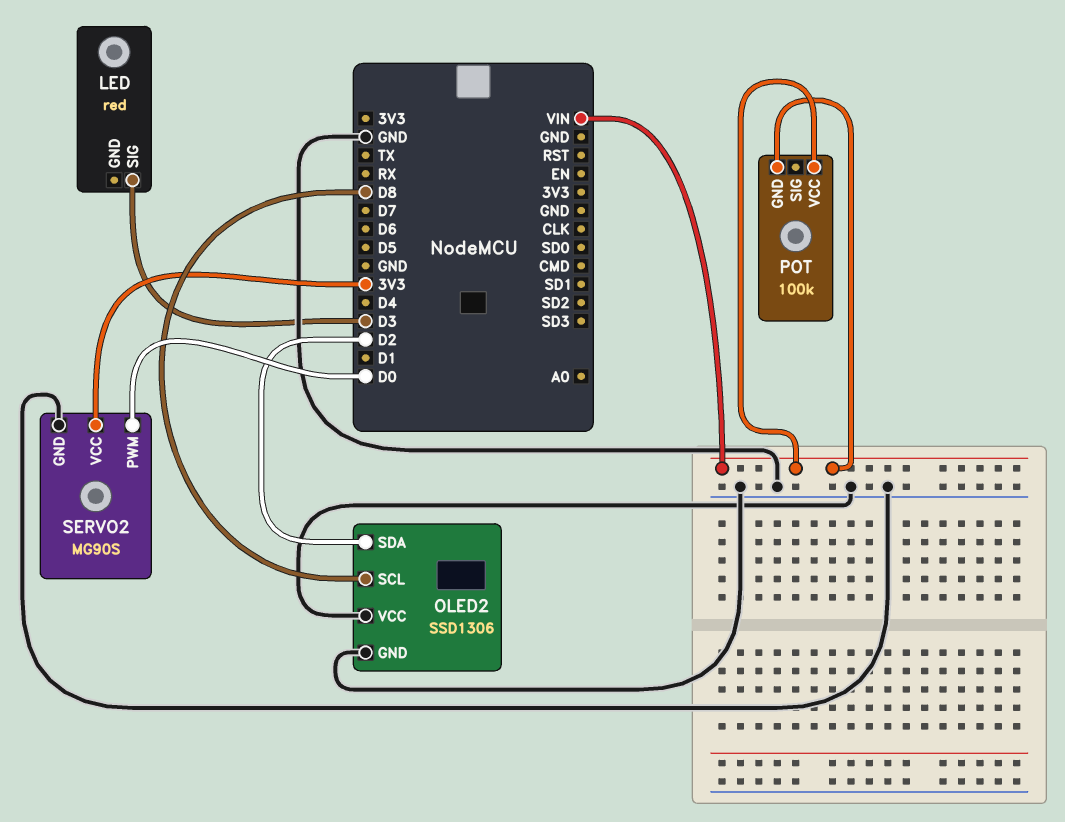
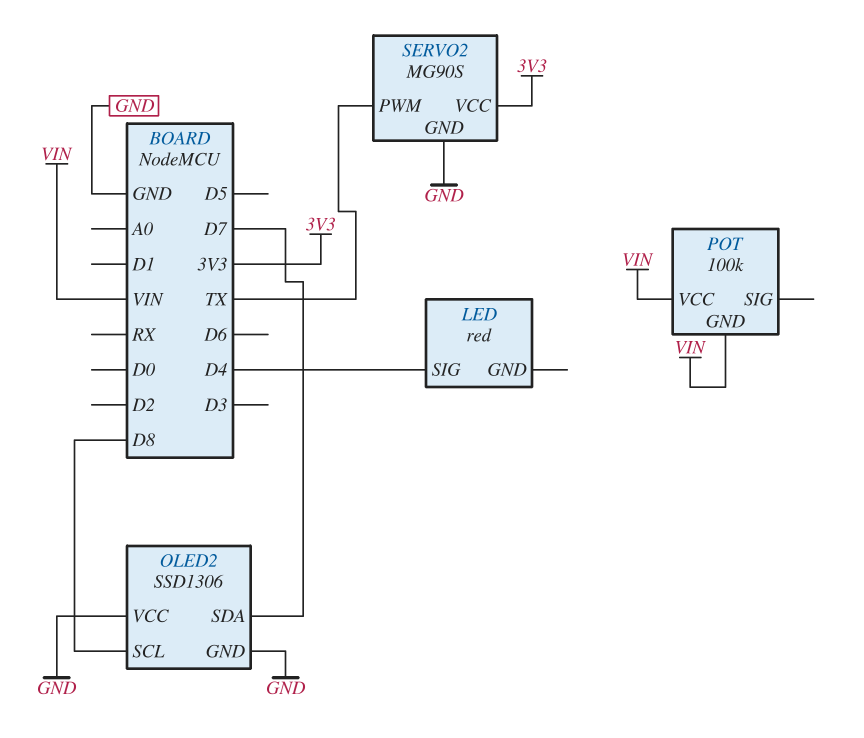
LED pin SIG: D3 -> D4
OLED2 pin SDA: D2 -> D7
SERVO2 pin PWM: D0 -> TX

